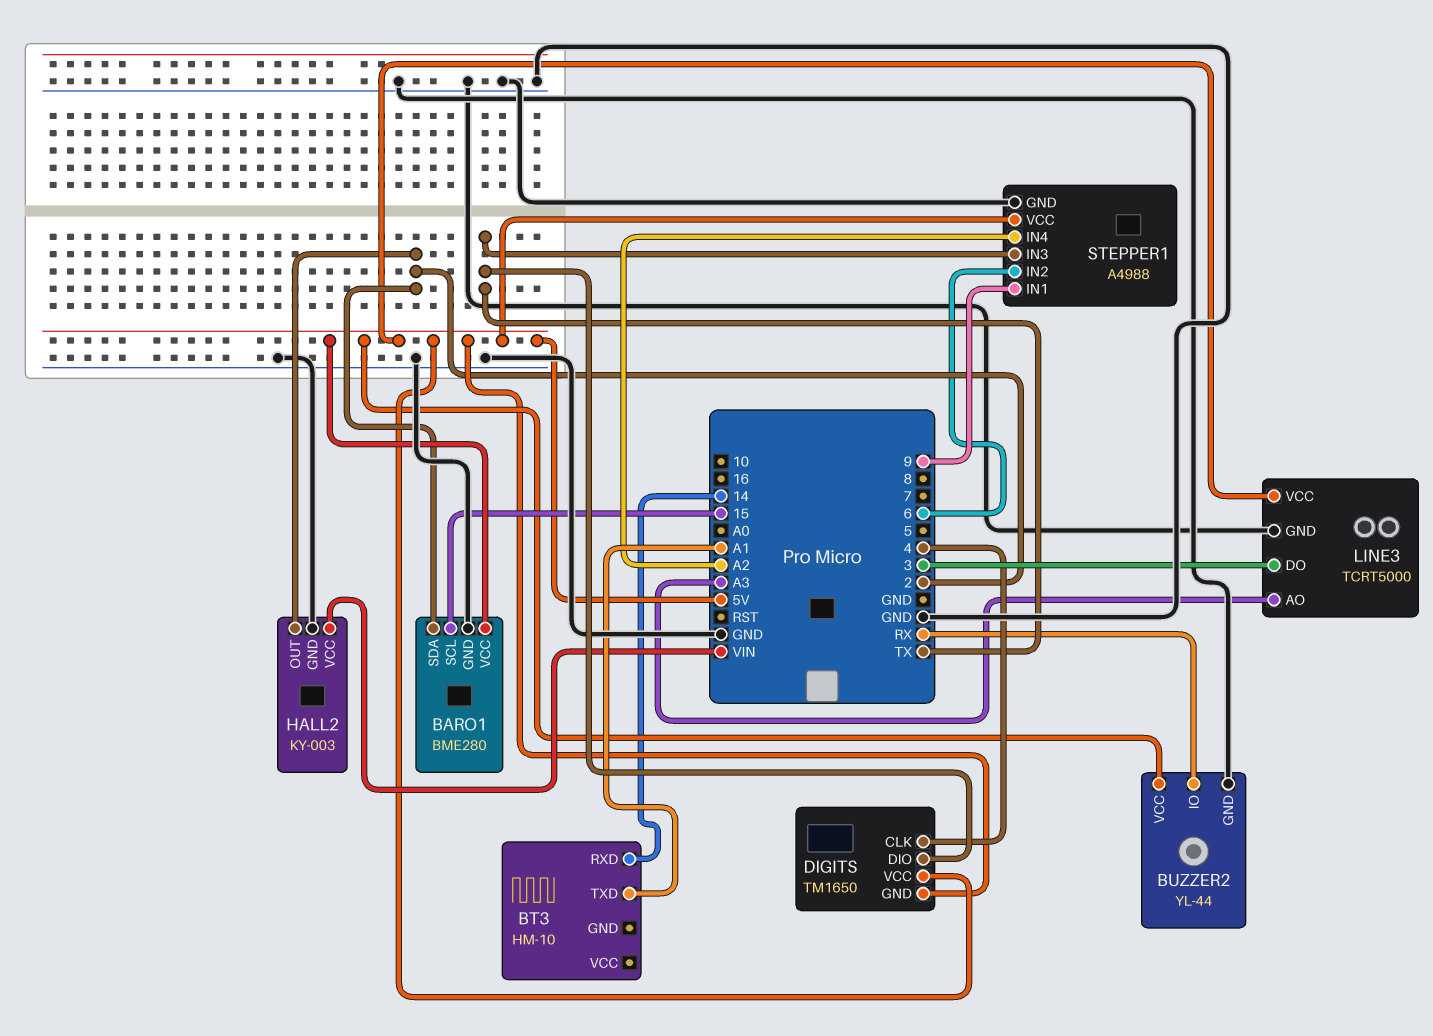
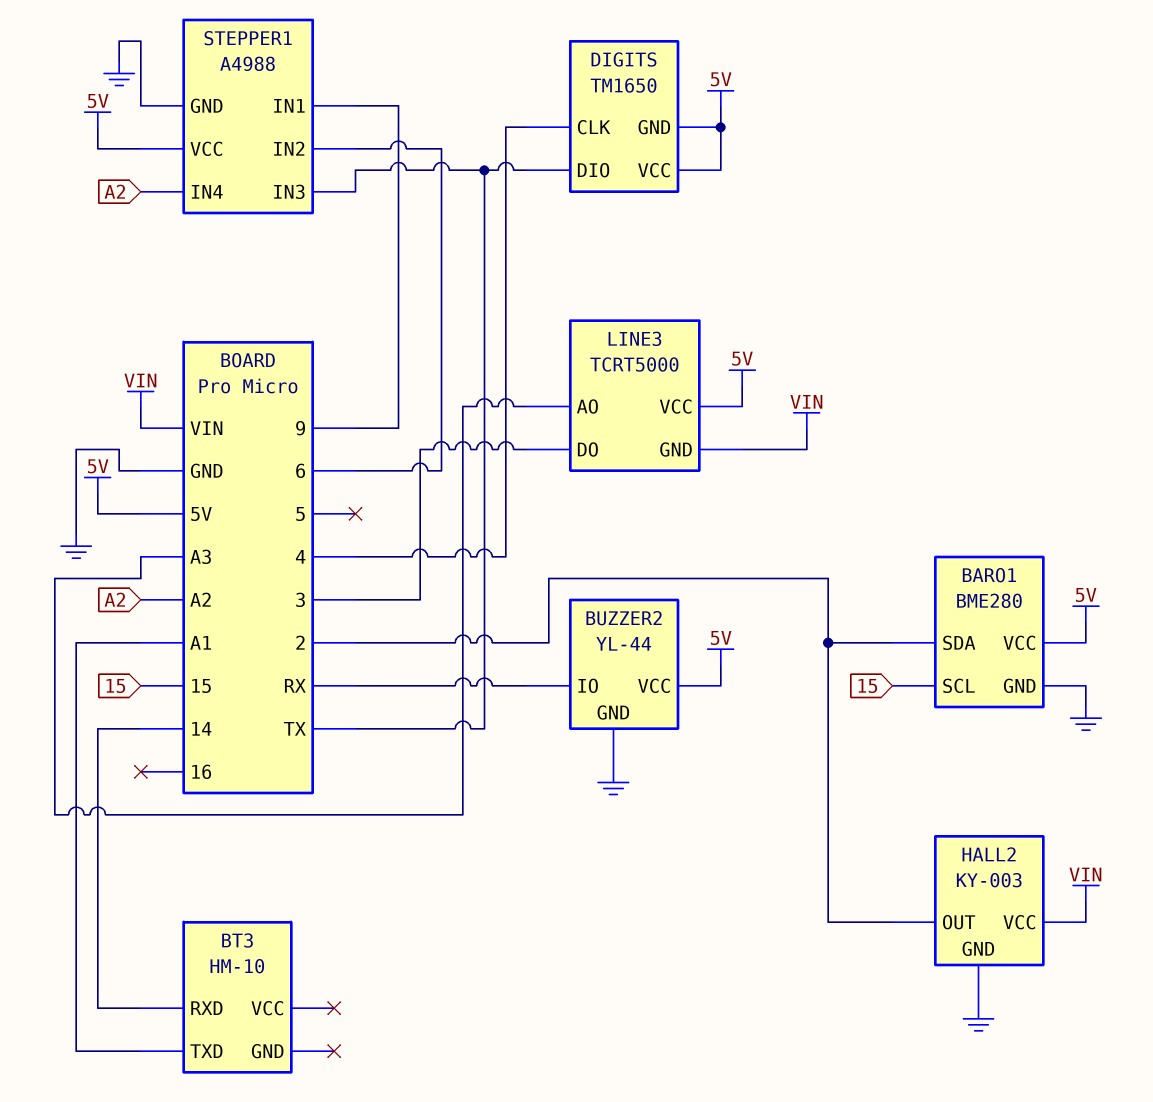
LINE3 pin GND: GND -> VIN

